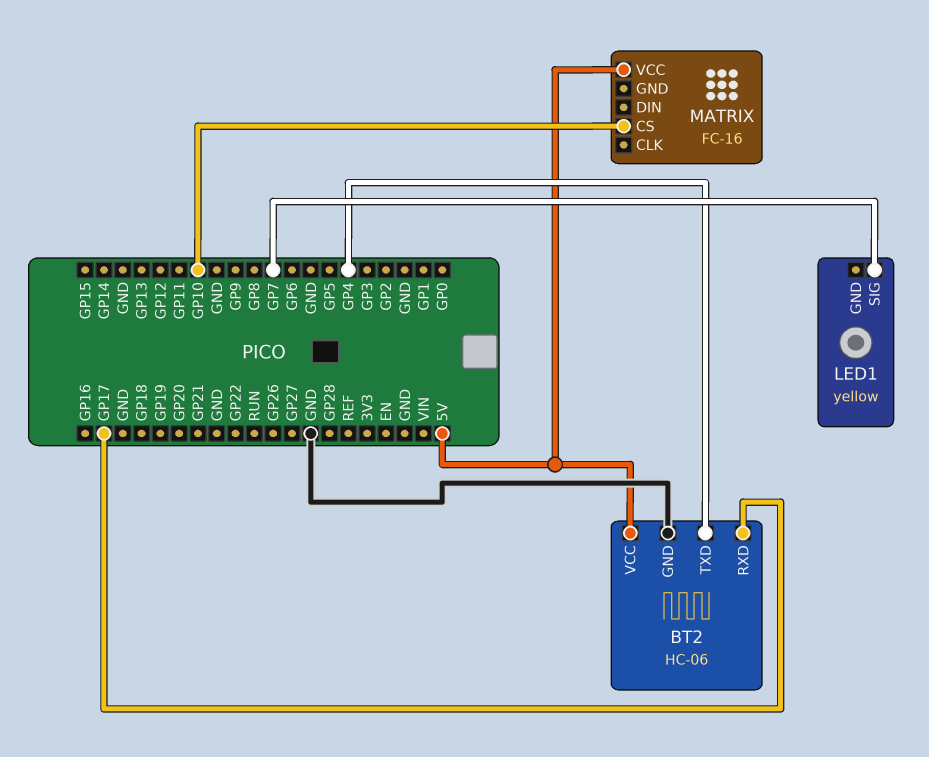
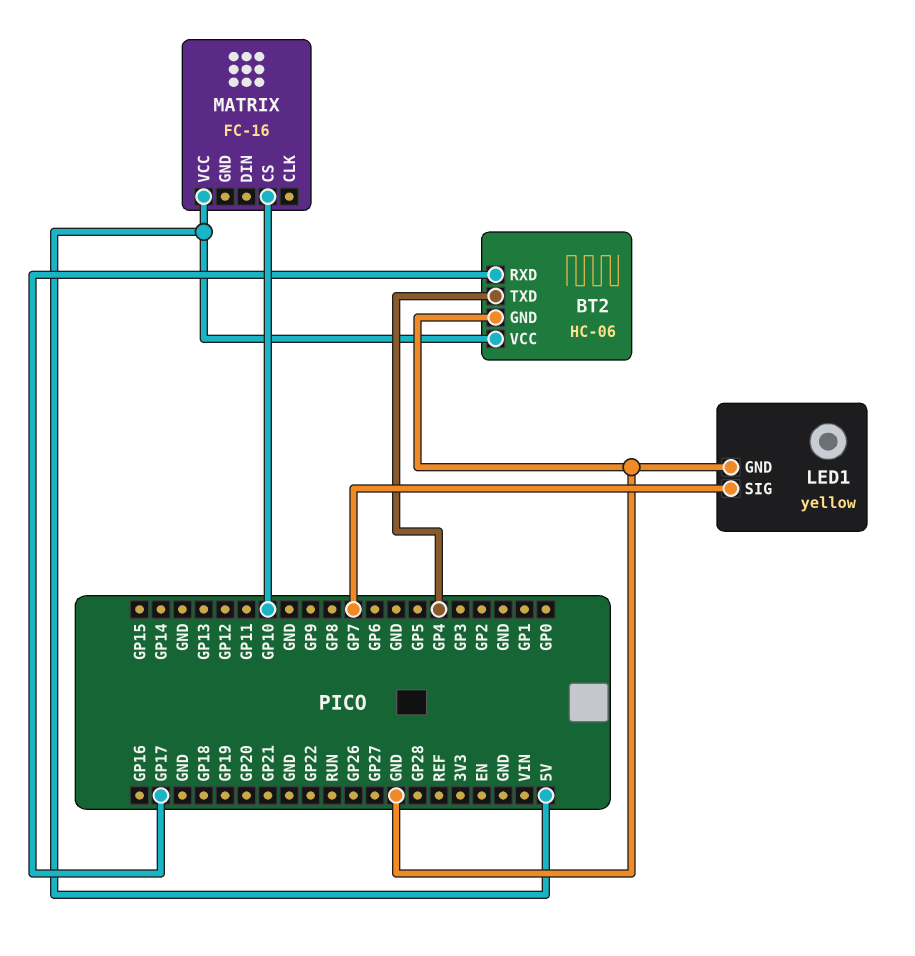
LED1 pin GND: none -> GND

